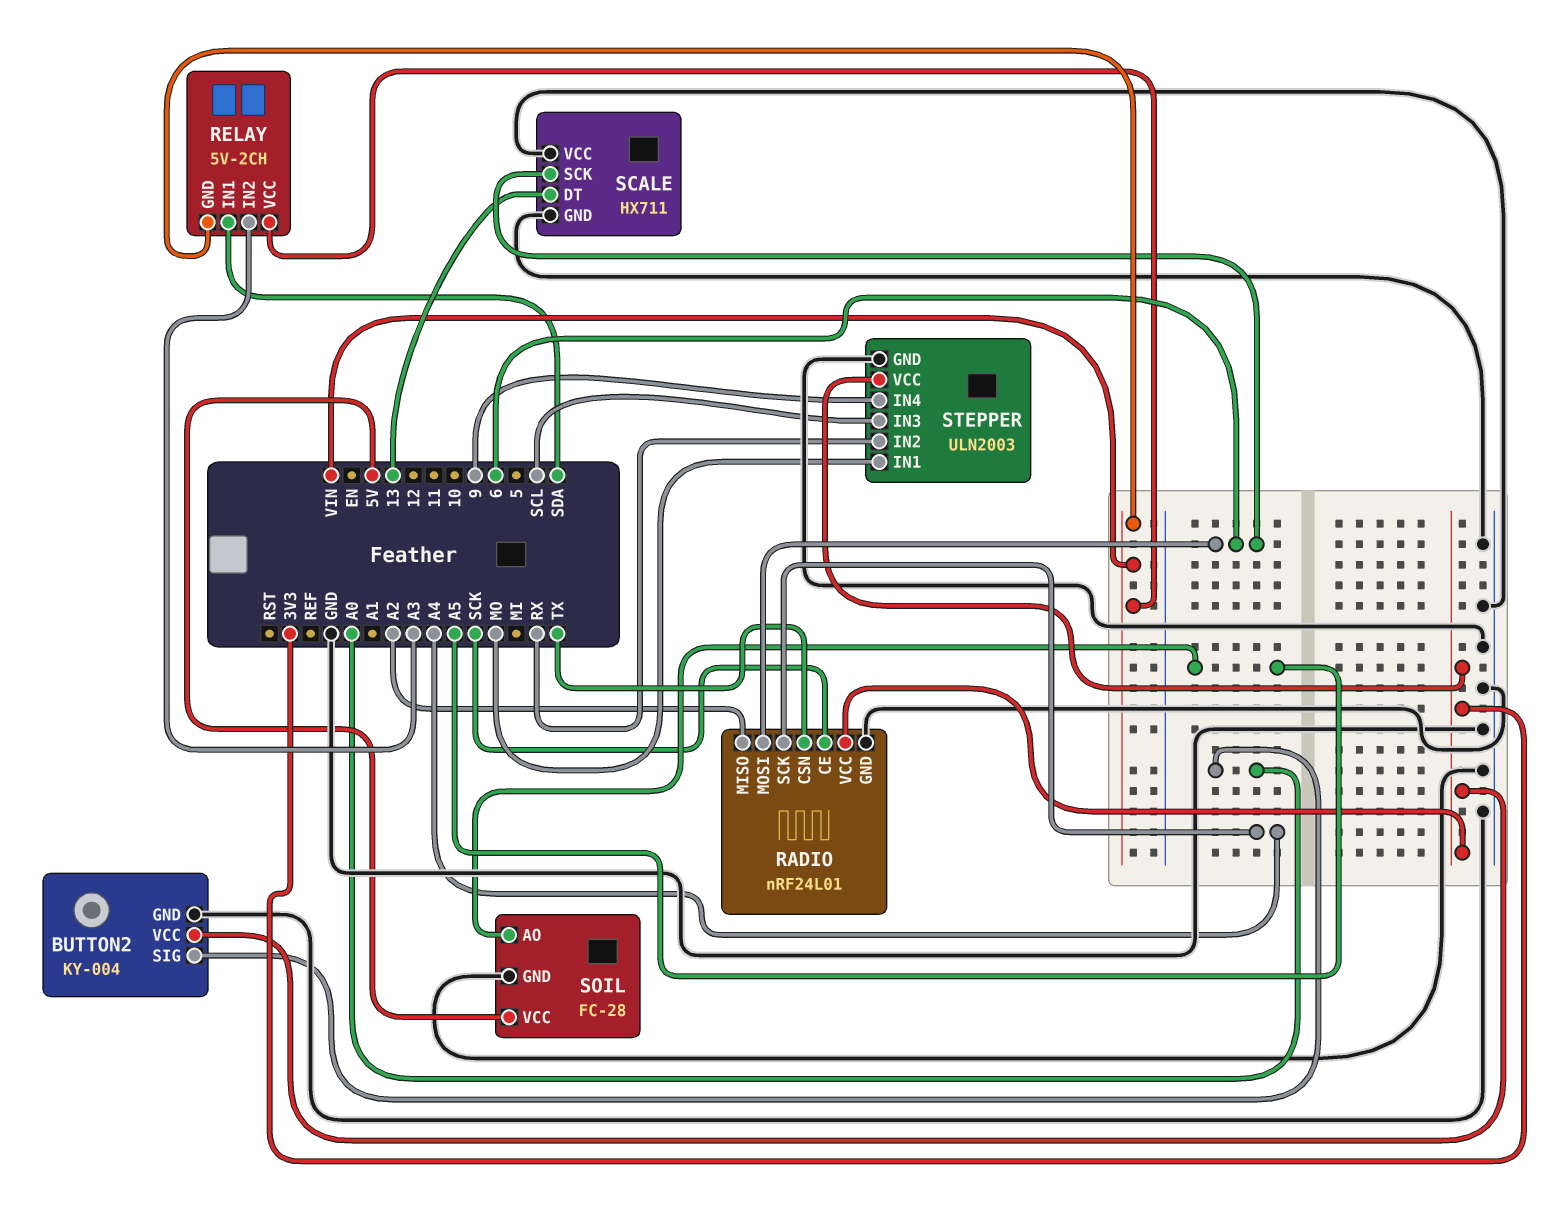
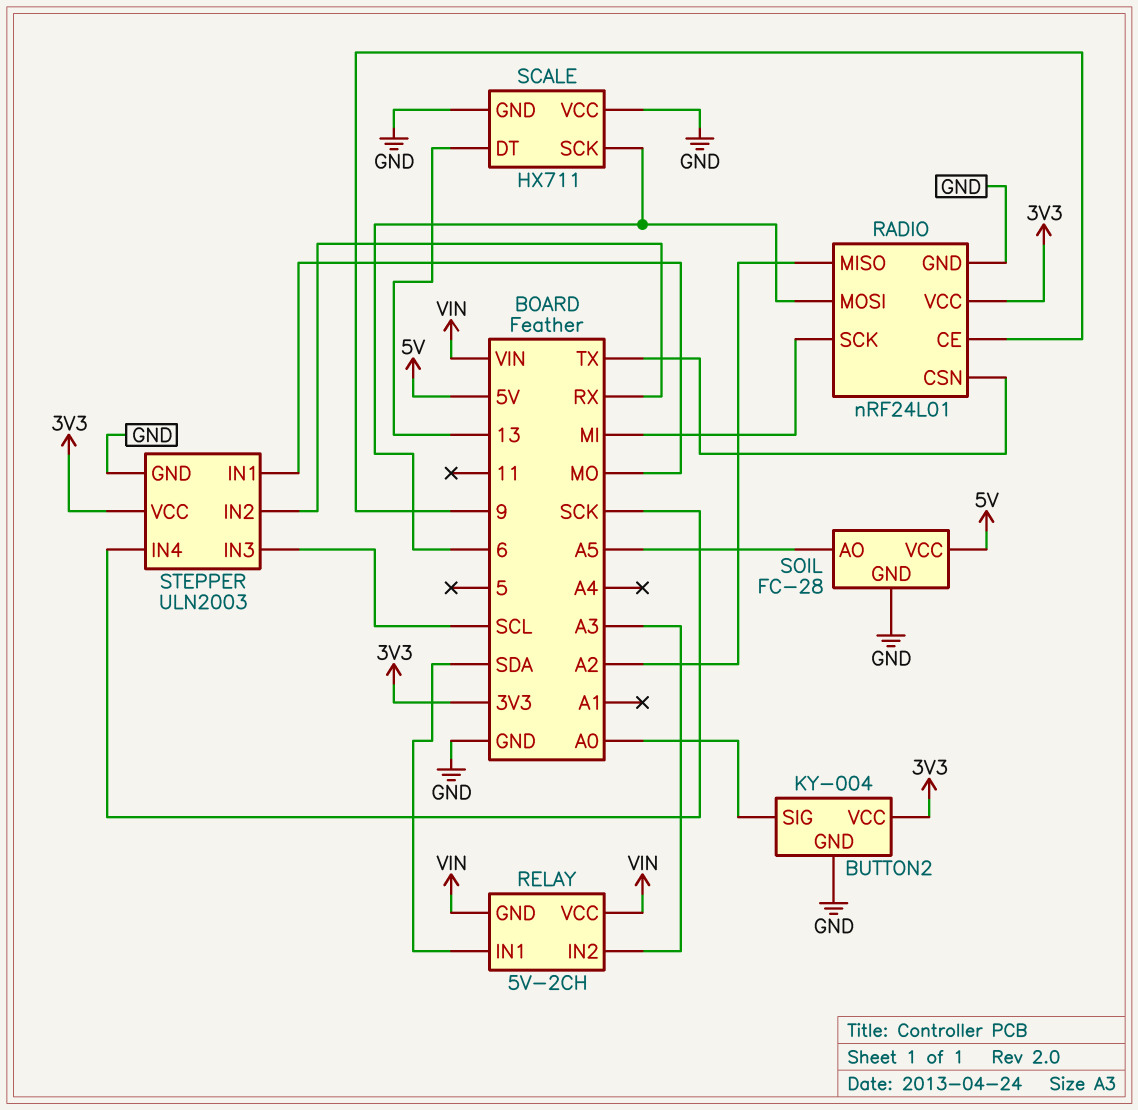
RADIO pin CE: SCK -> 9
RADIO pin SCK: A4 -> MI
STEPPER pin IN4: 9 -> SCK

